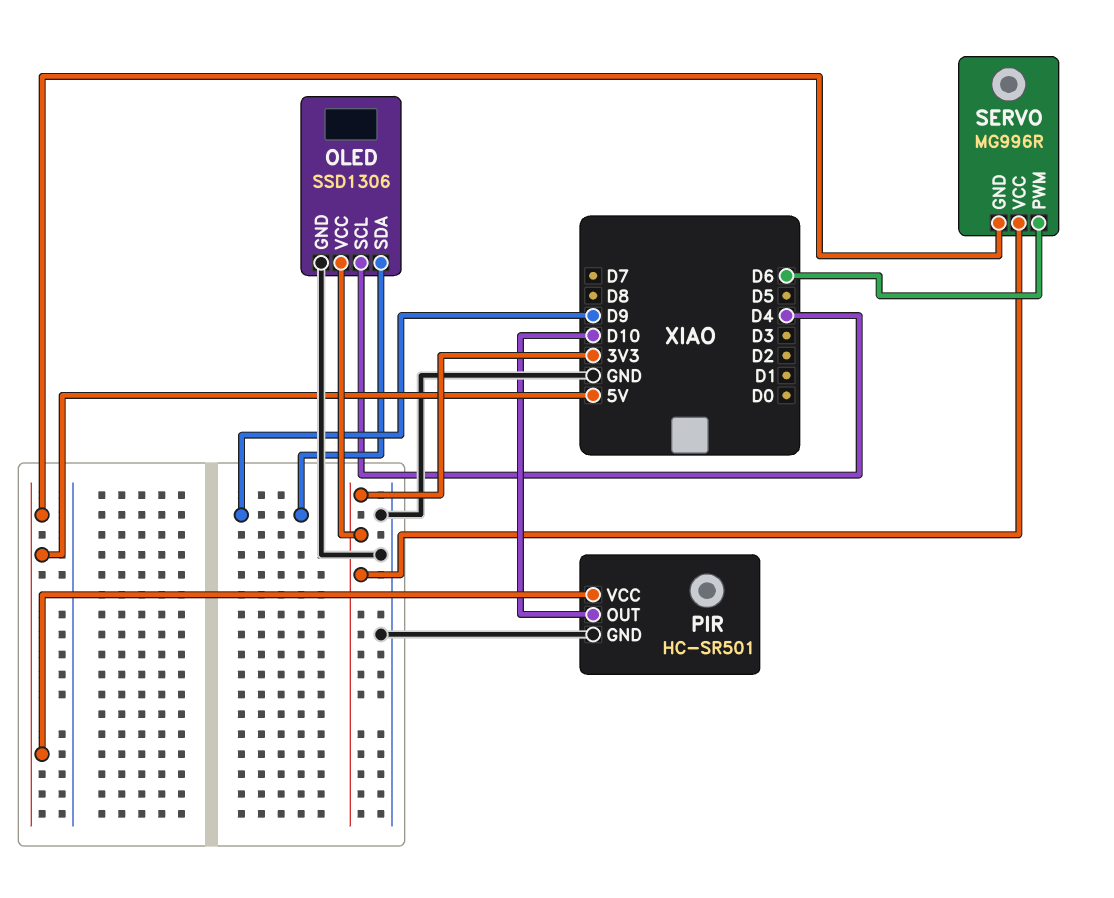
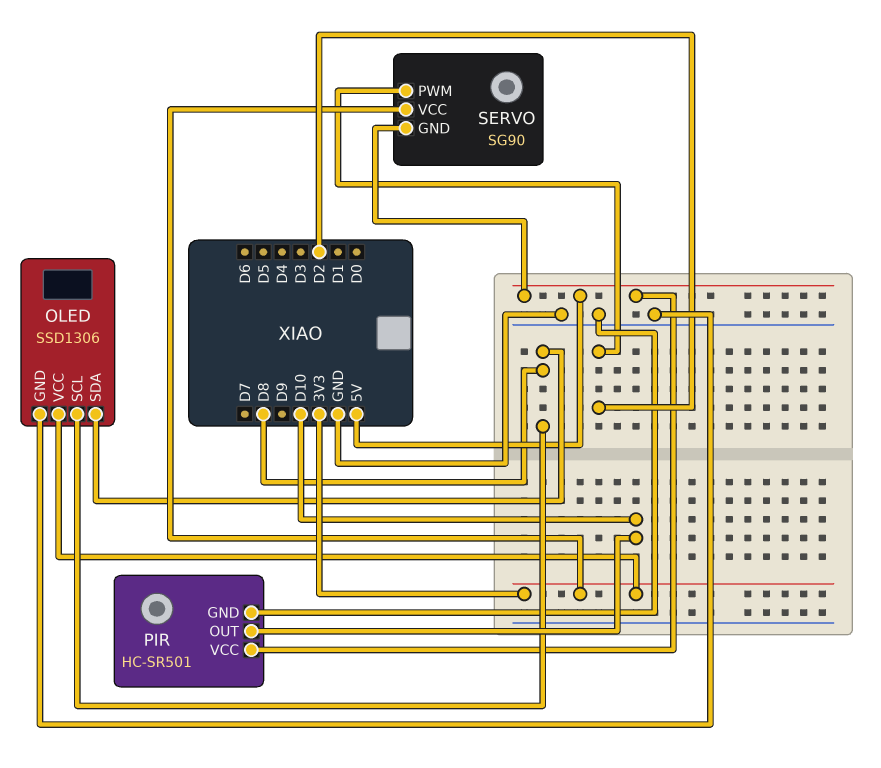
OLED pin SCL: D4 -> D8
OLED pin SDA: D9 -> D8
SERVO: MG996R -> SG90
SERVO pin PWM: D6 -> D2

